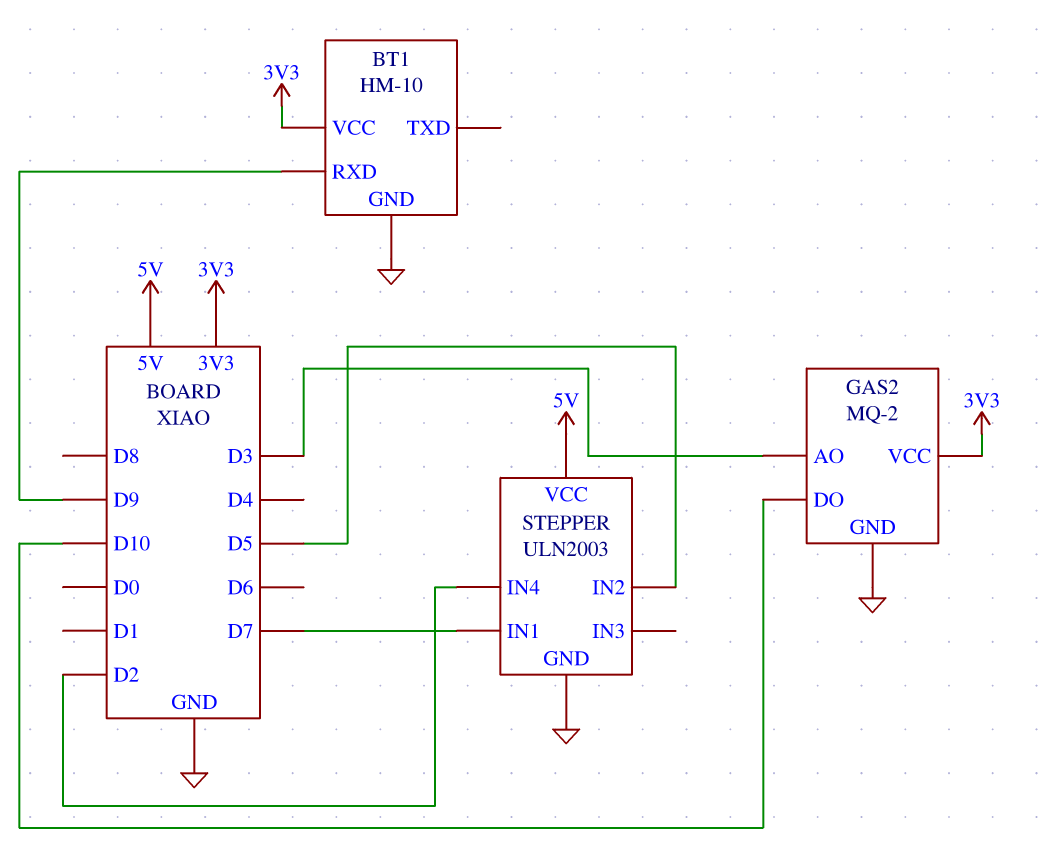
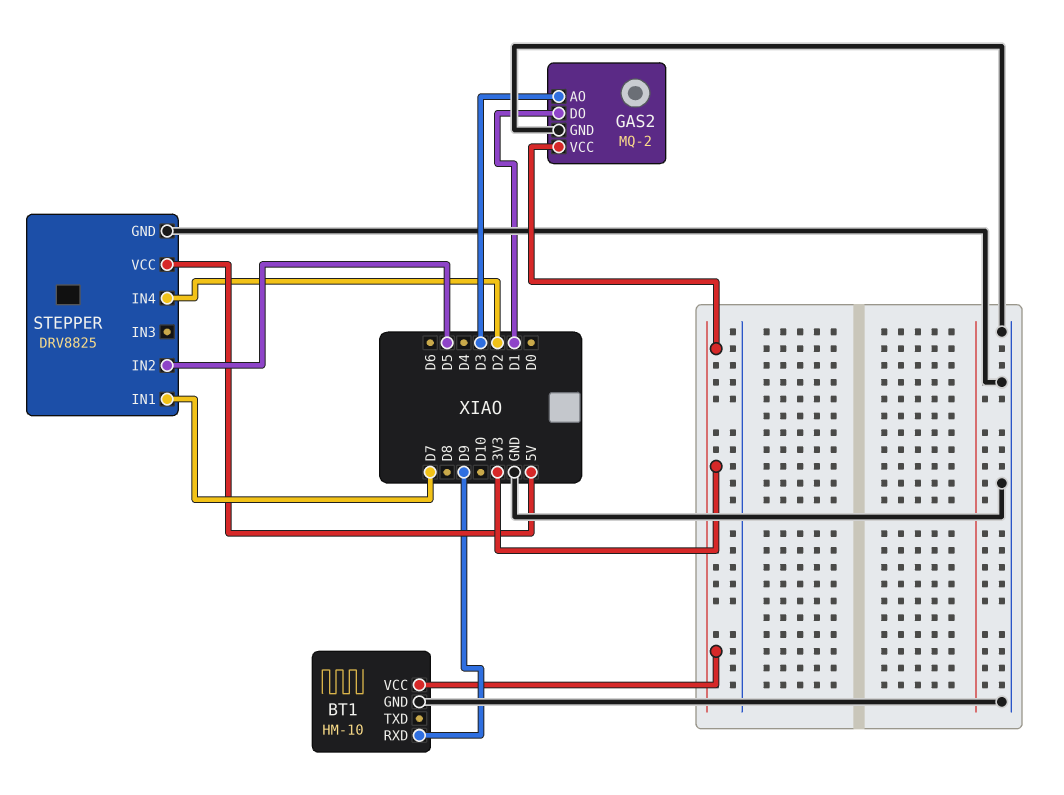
GAS2 pin DO: D10 -> D1
STEPPER: ULN2003 -> DRV8825

